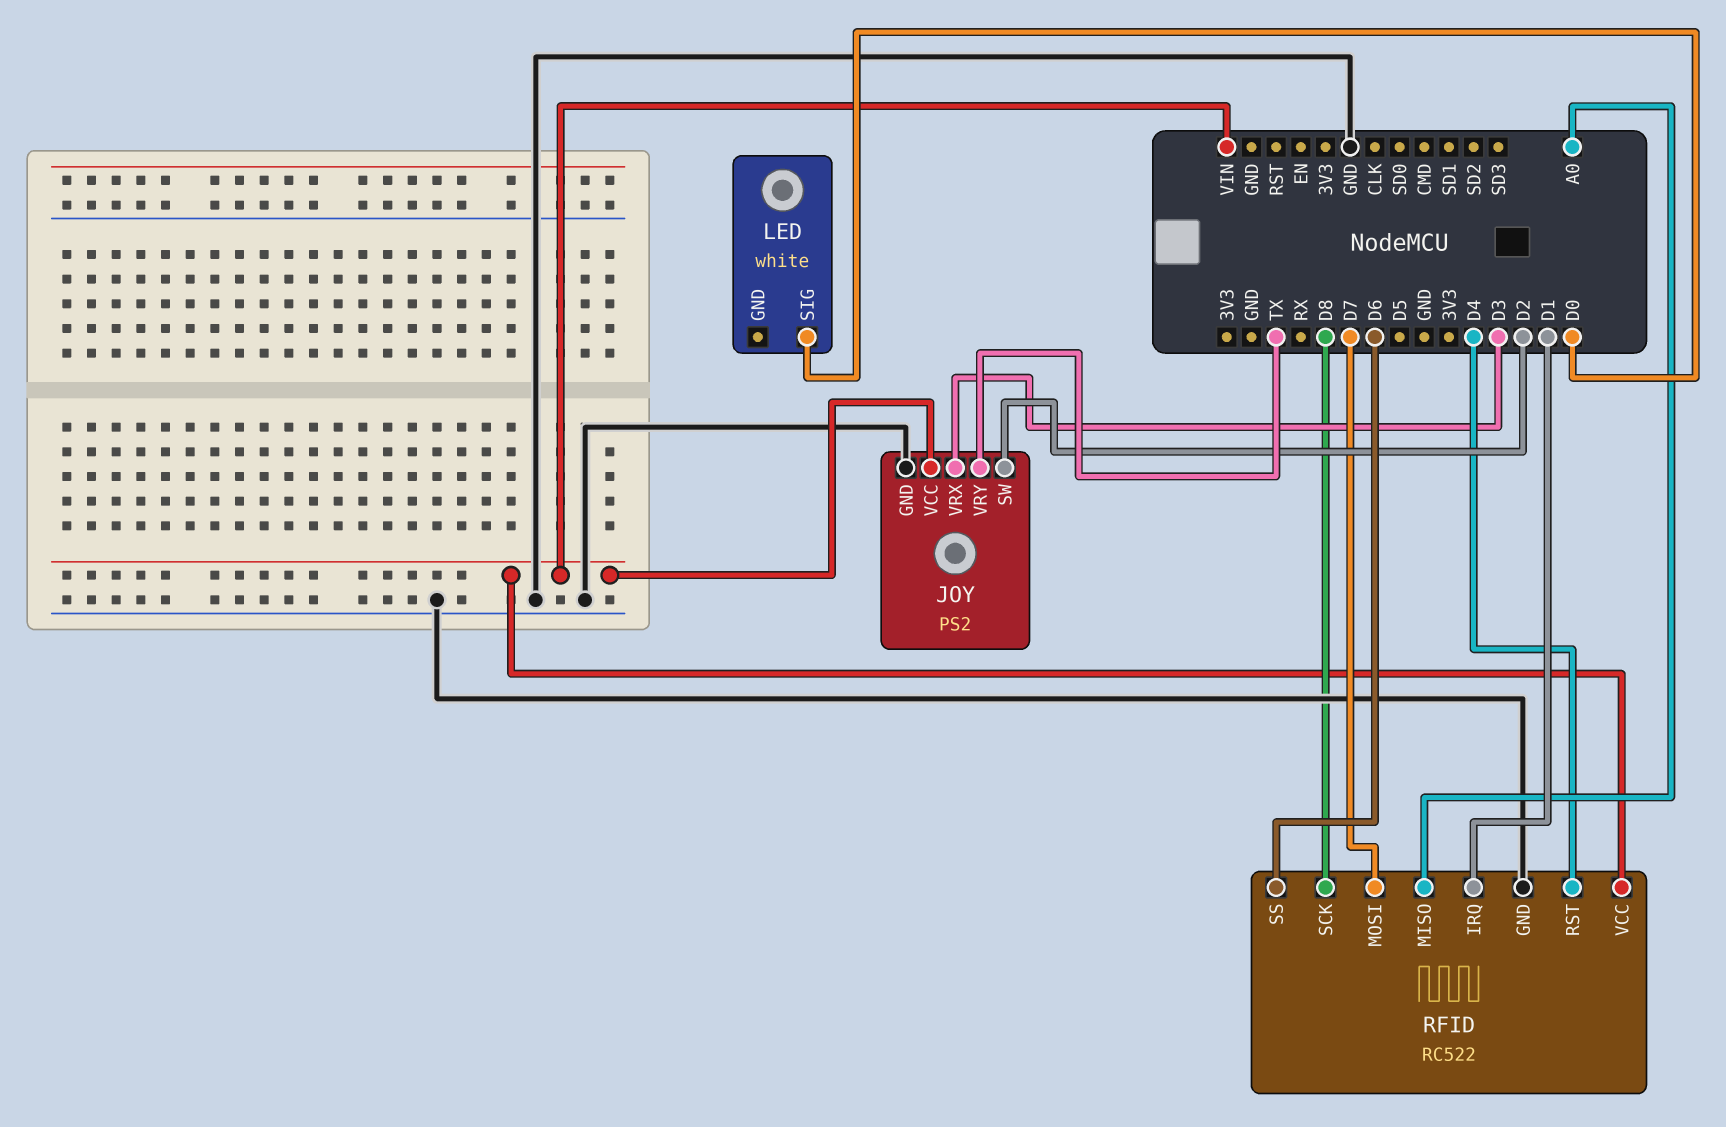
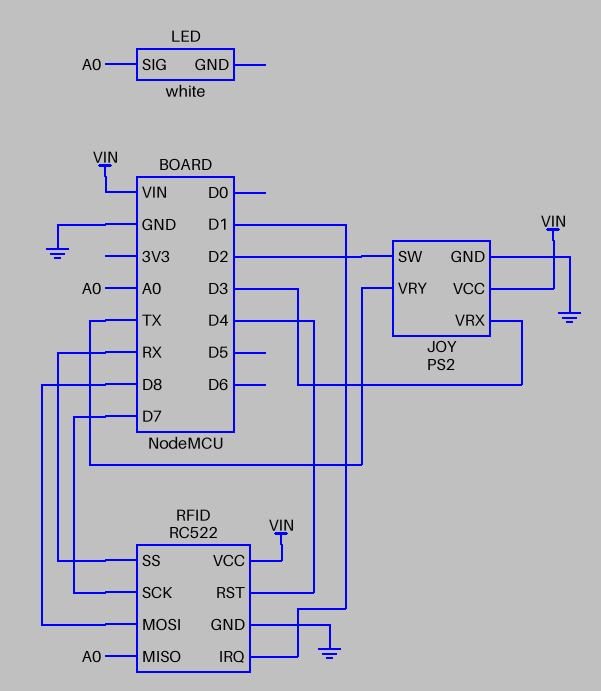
LED pin SIG: D0 -> A0
RFID pin MOSI: D7 -> D8
RFID pin SCK: D8 -> D7
RFID pin SS: D6 -> RX

